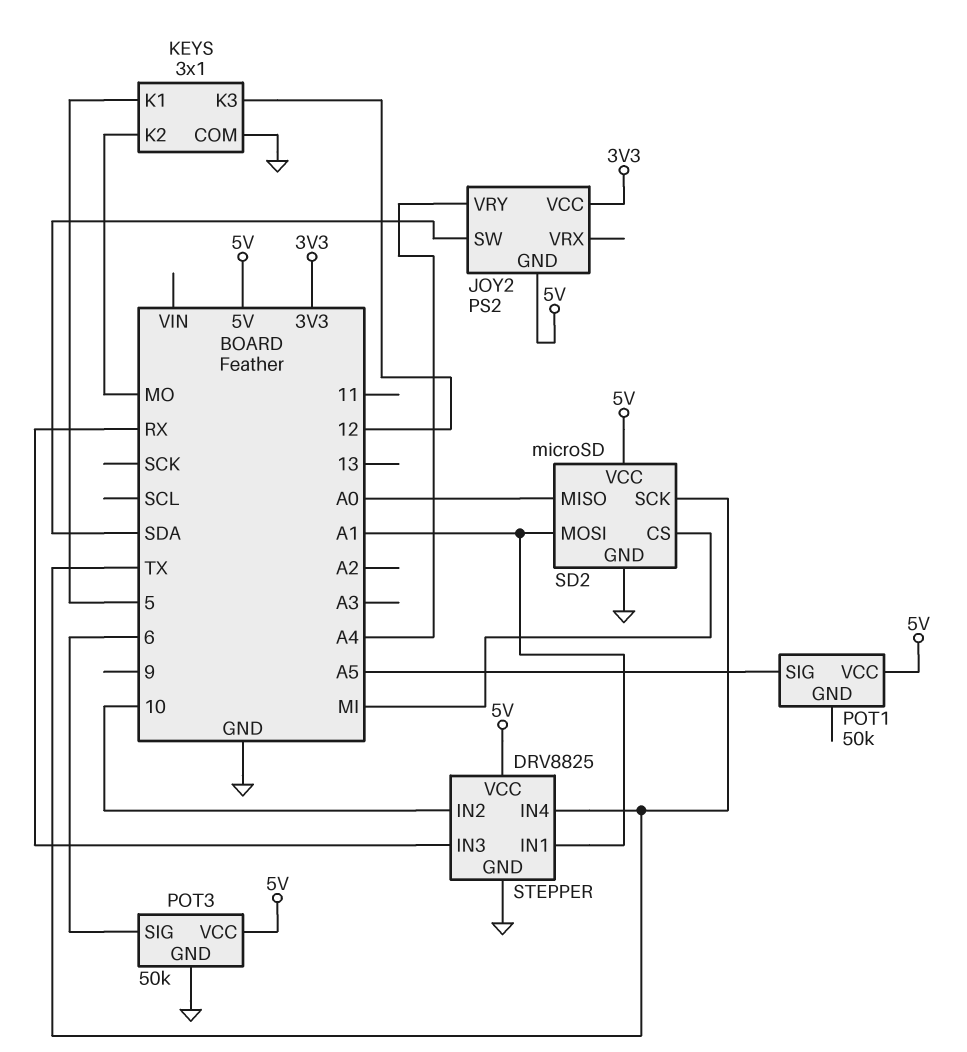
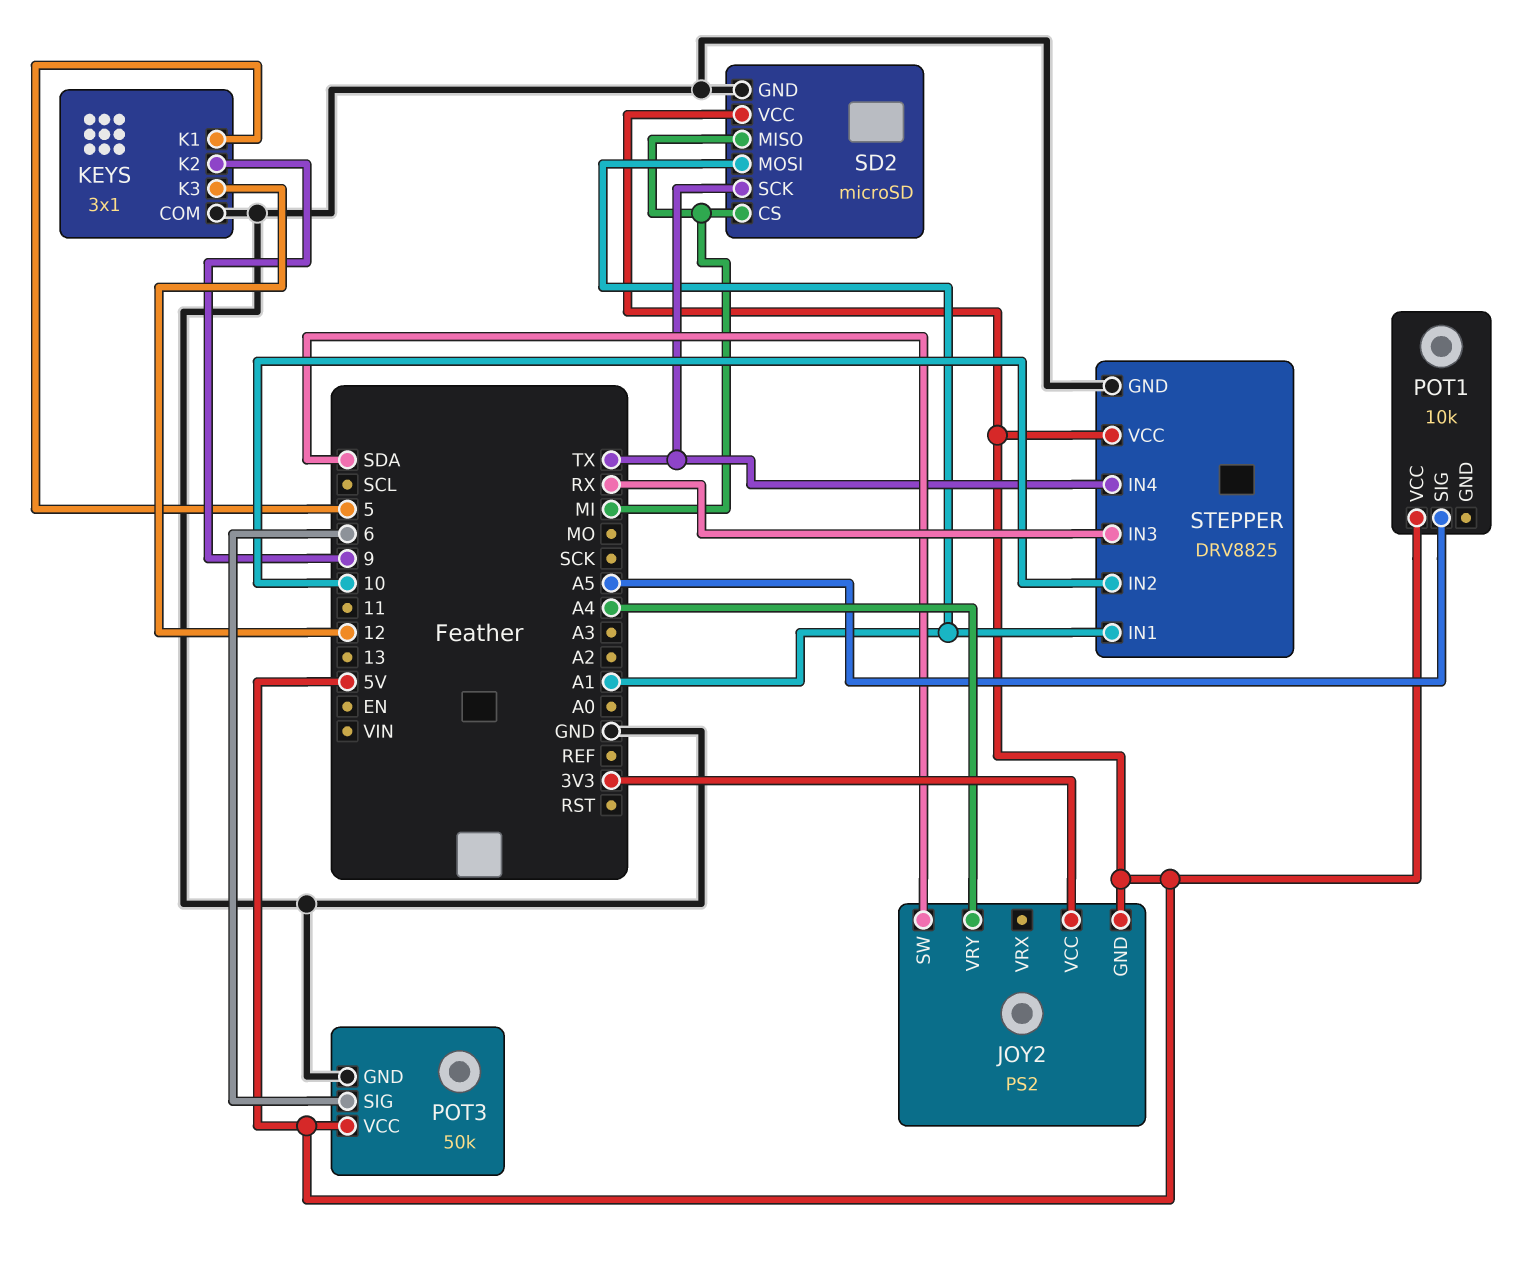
KEYS pin K2: MO -> 9
POT1: 50k -> 10k
SD2 pin MISO: A0 -> MI

